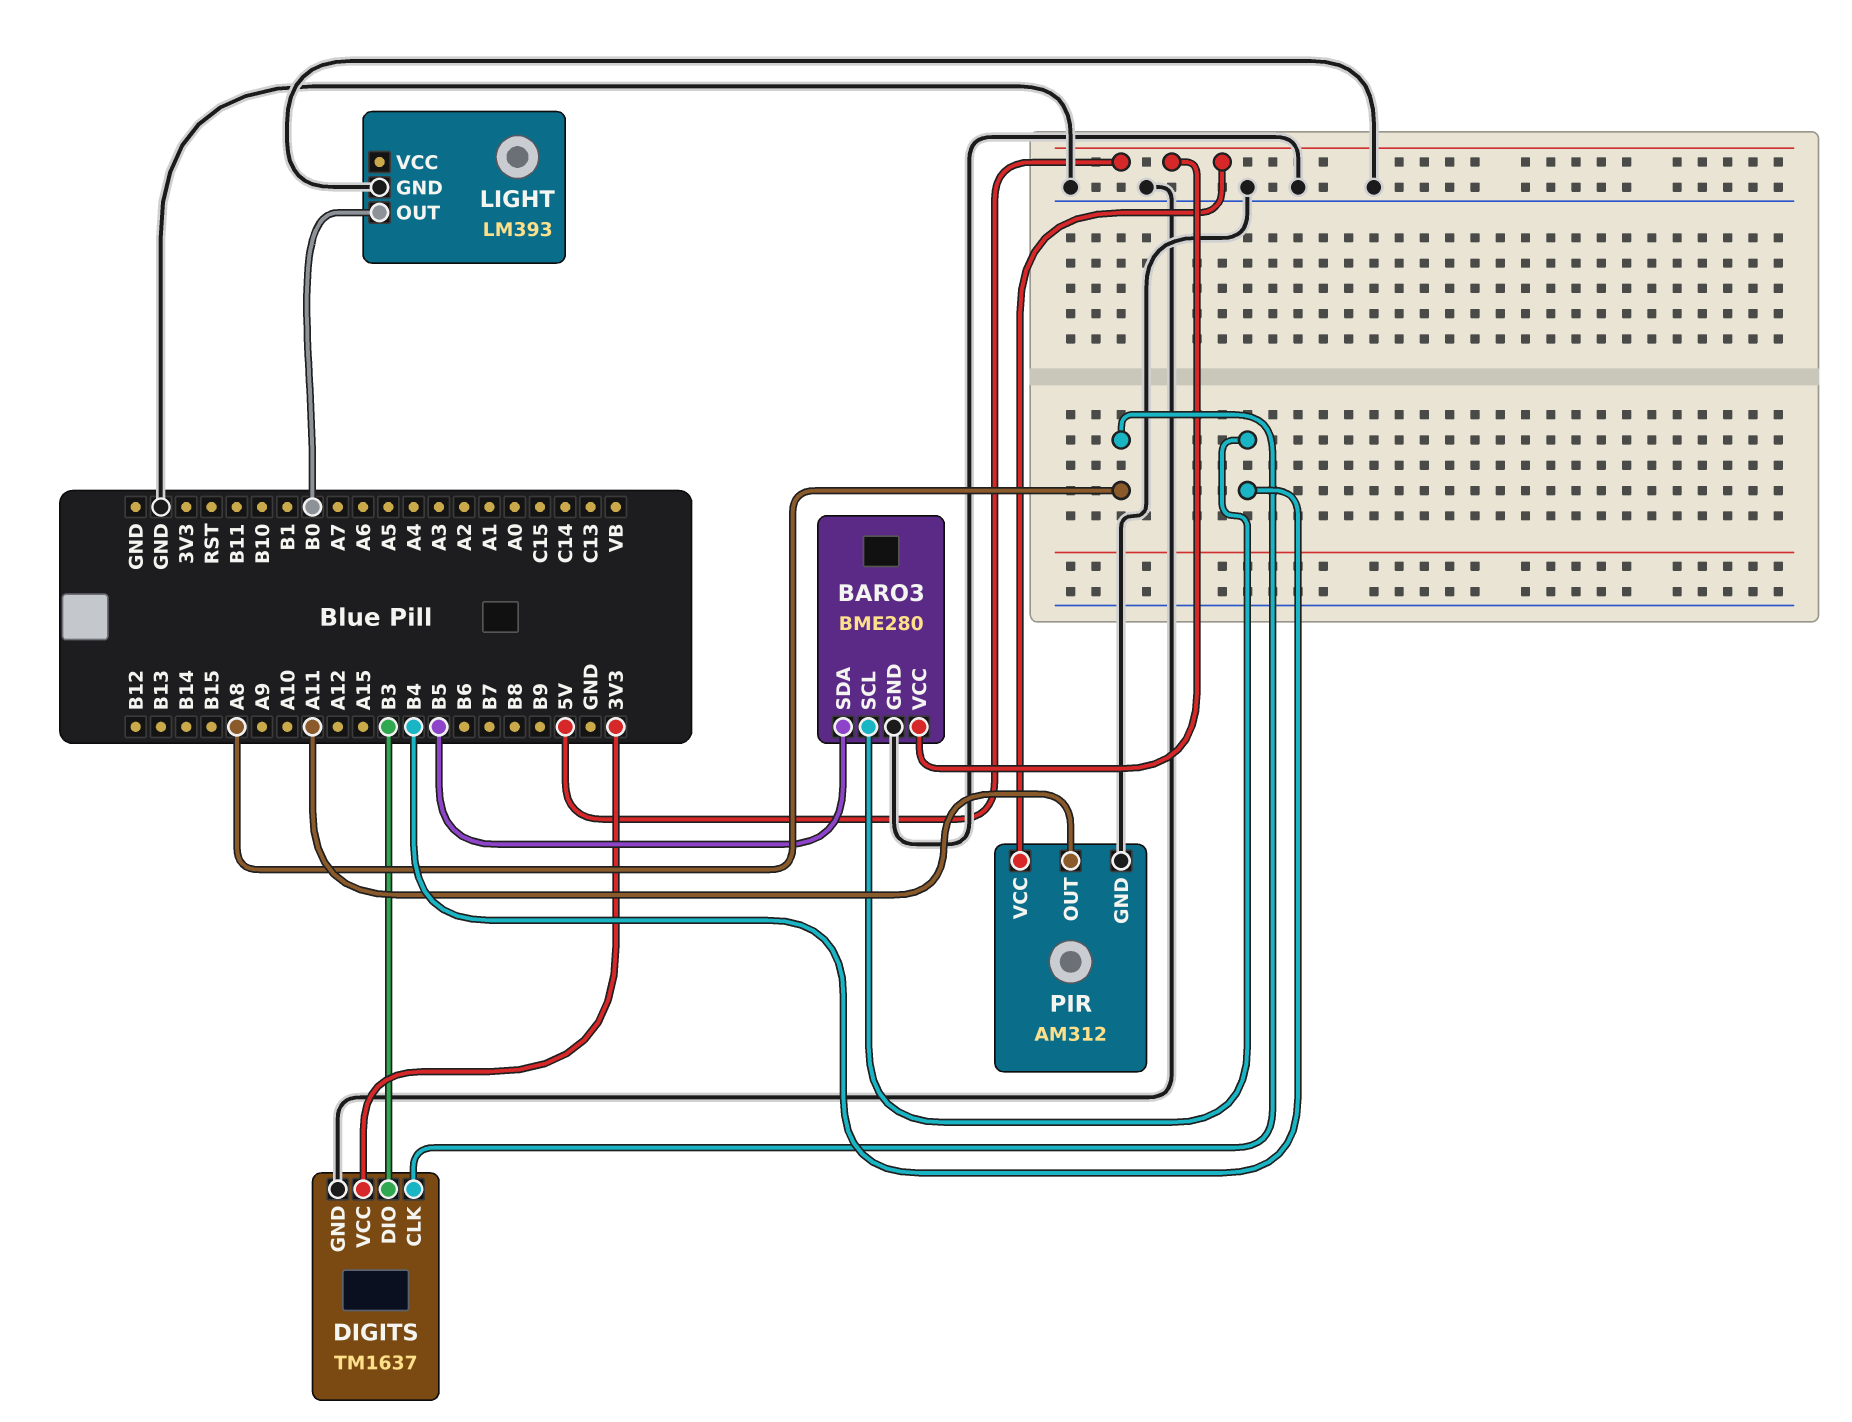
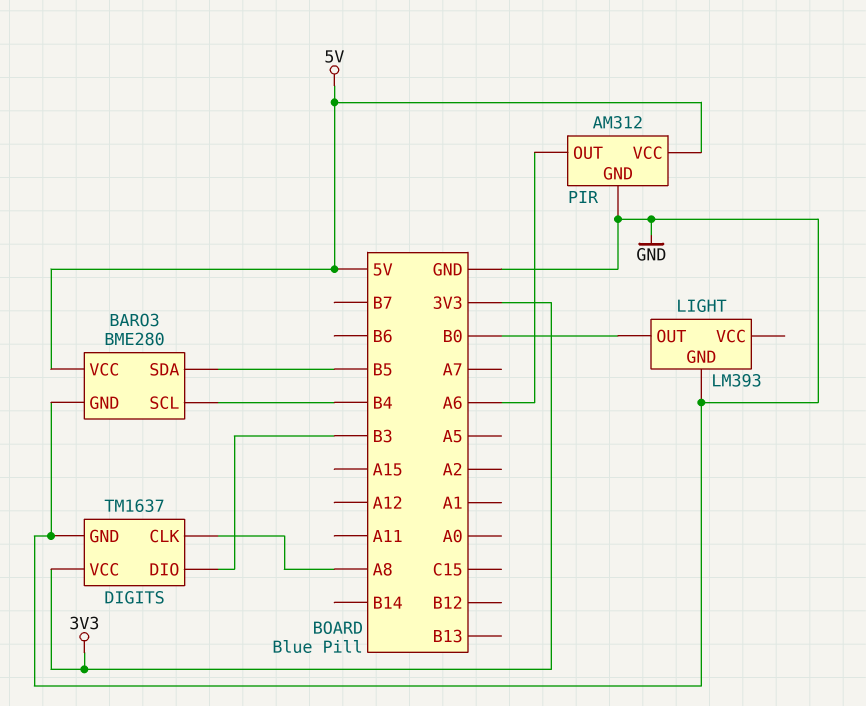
PIR pin OUT: A11 -> A6

